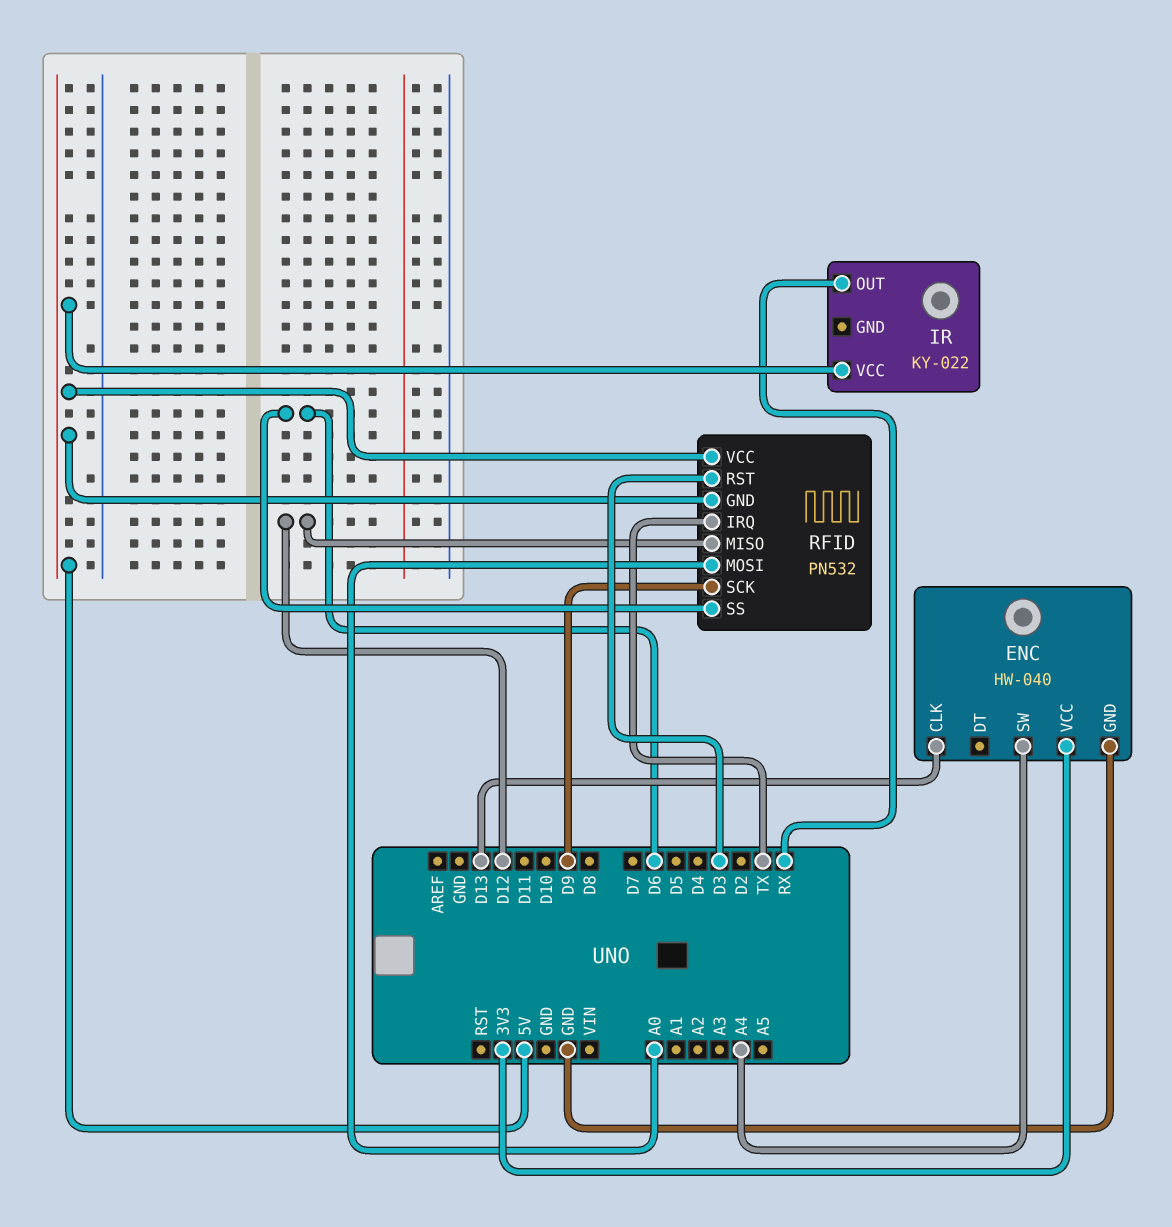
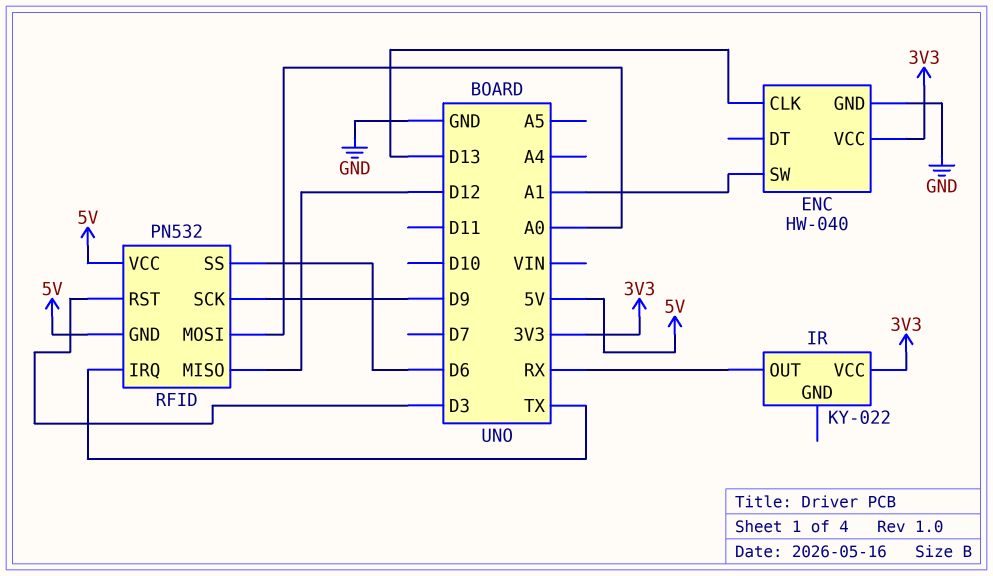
ENC pin SW: A4 -> A1
IR pin VCC: 5V -> 3V3

